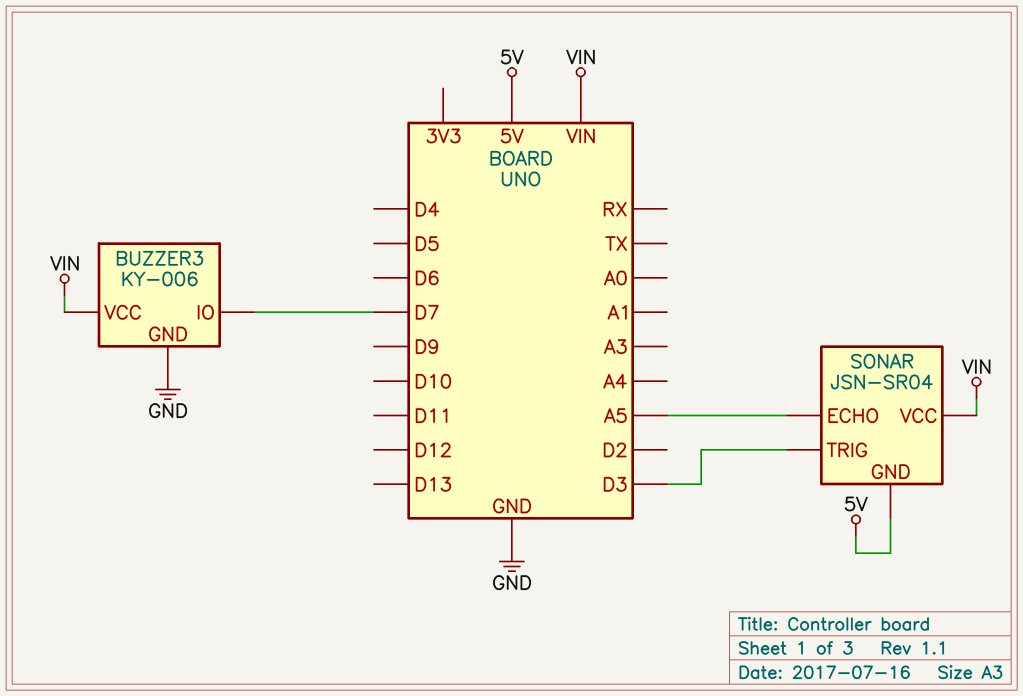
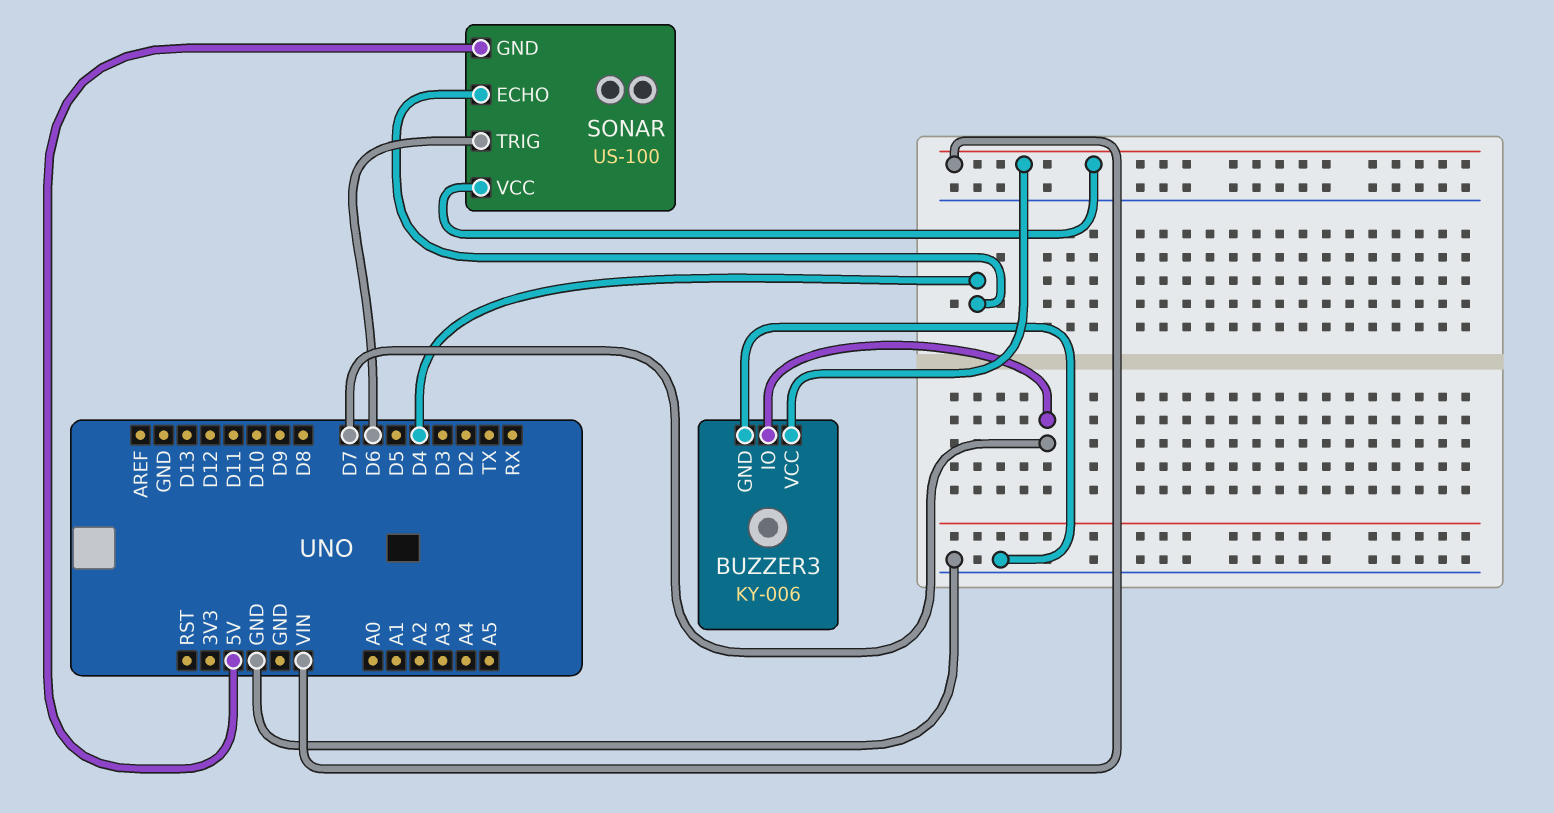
SONAR: JSN-SR04 -> US-100
SONAR pin ECHO: A5 -> D4
SONAR pin TRIG: D3 -> D6

